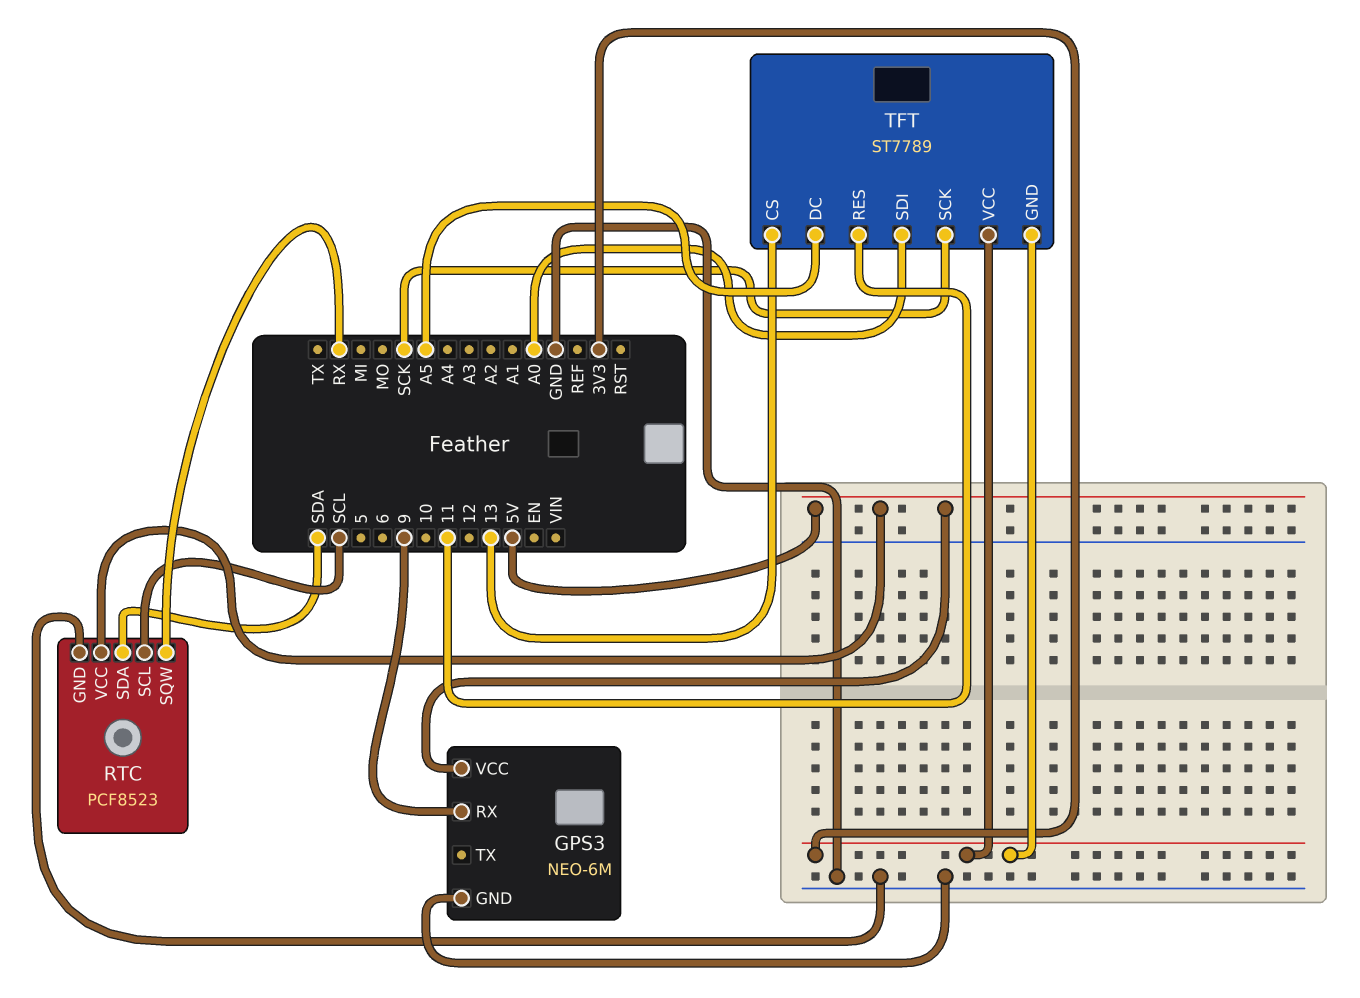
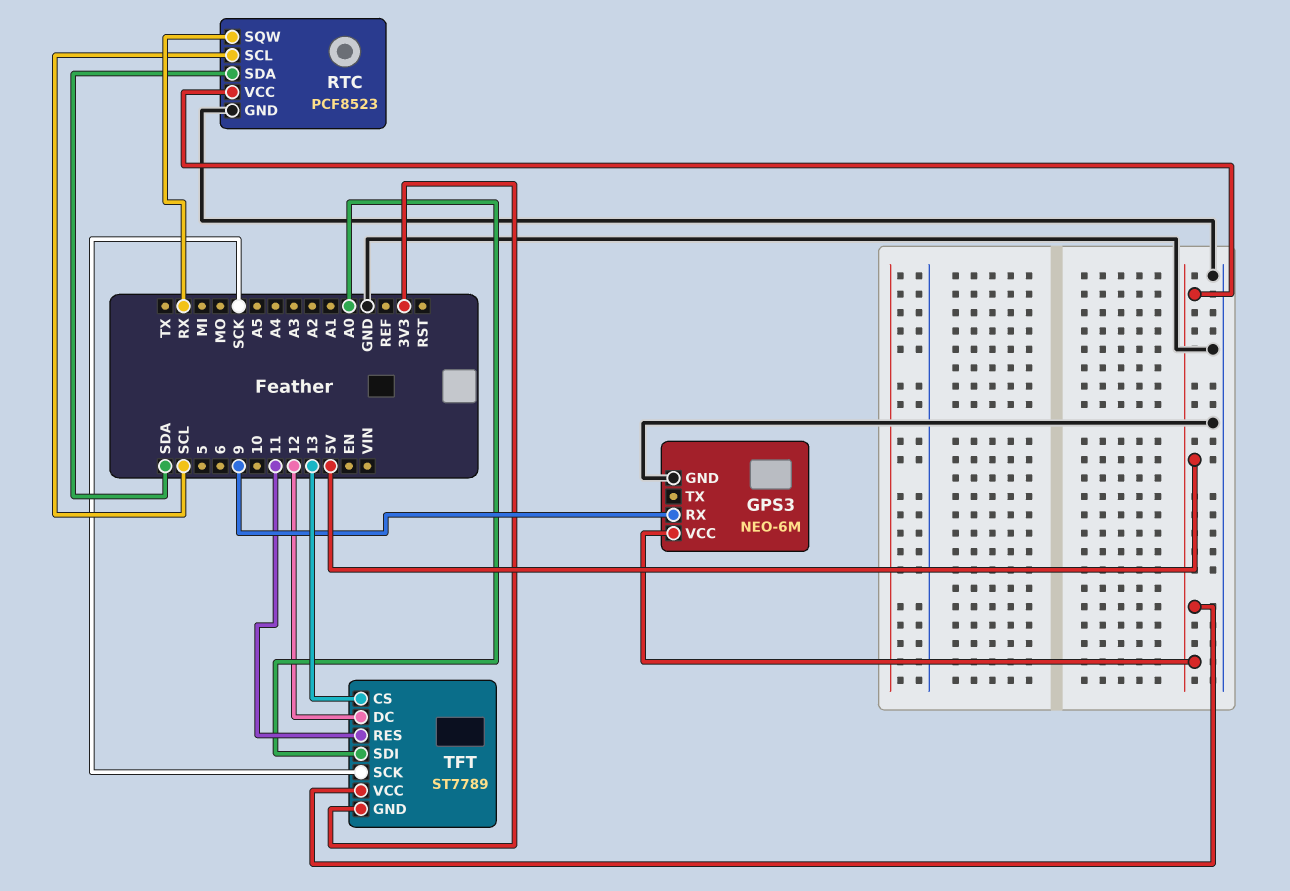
TFT pin DC: A5 -> 12
TFT pin VCC: 3V3 -> 5V

